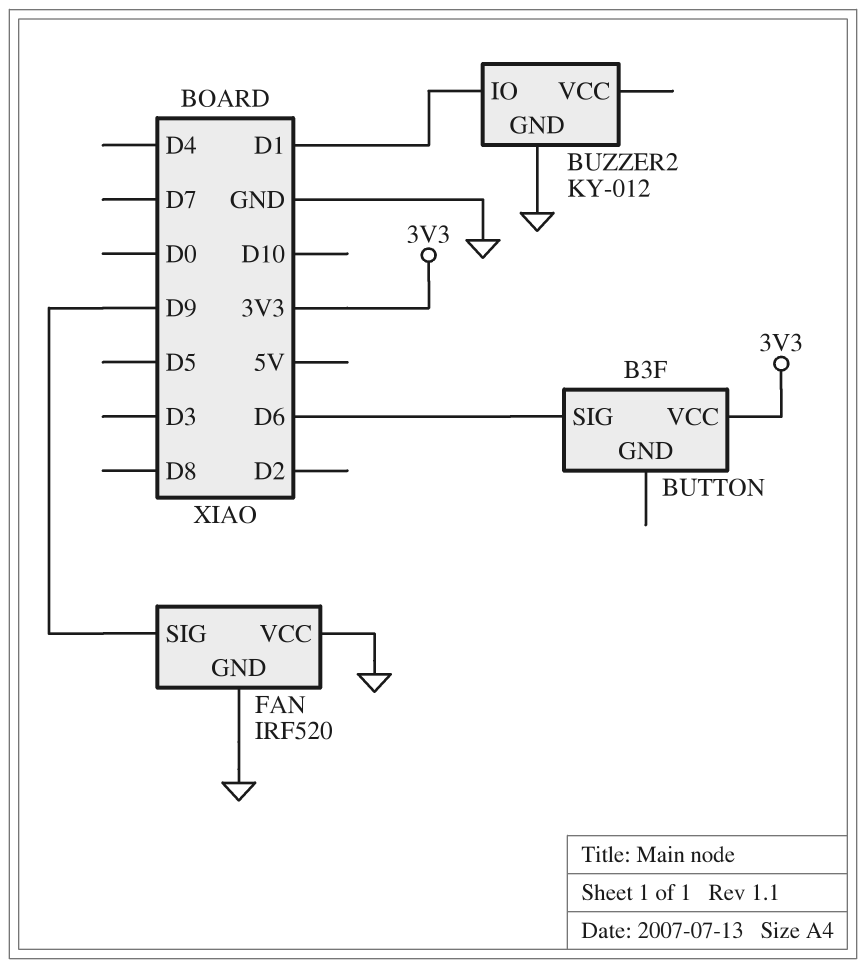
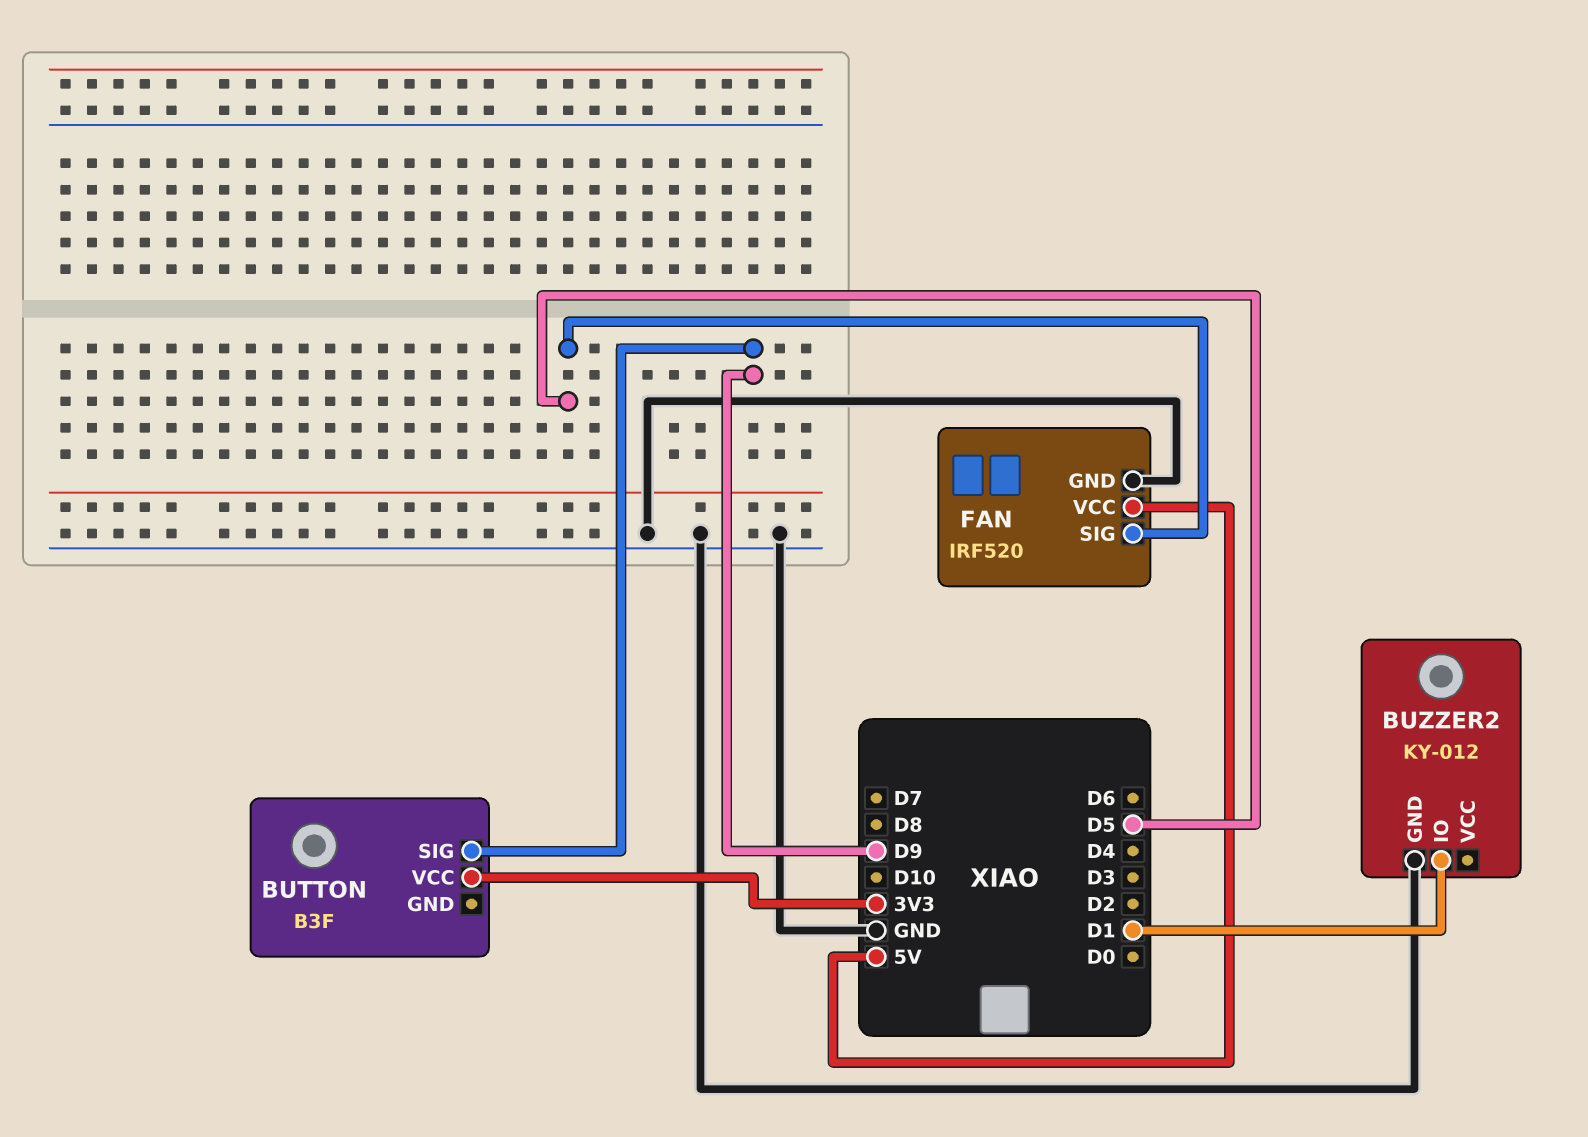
BUTTON pin SIG: D6 -> D9
FAN pin SIG: D9 -> D5
FAN pin VCC: GND -> 5V

